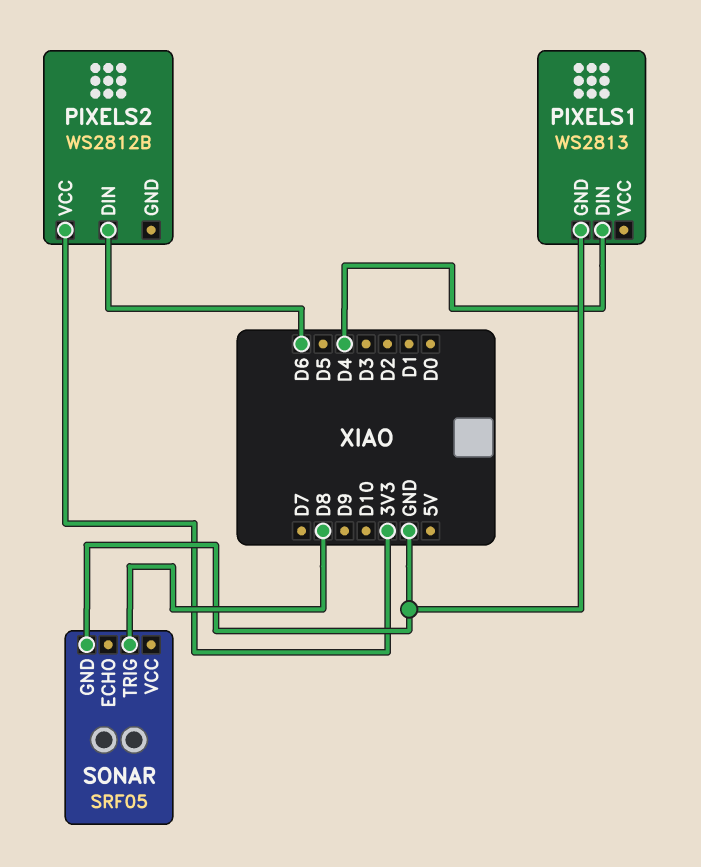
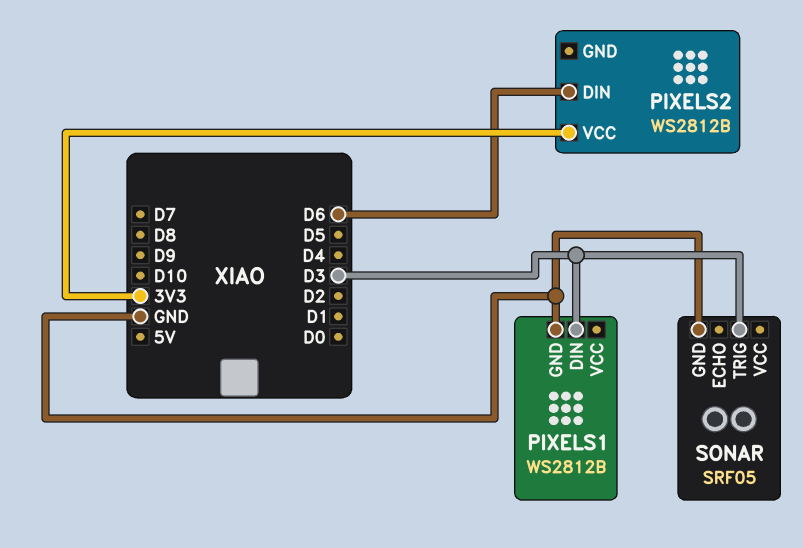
PIXELS1: WS2813 -> WS2812B
PIXELS1 pin DIN: D4 -> D3
SONAR pin TRIG: D8 -> D3

